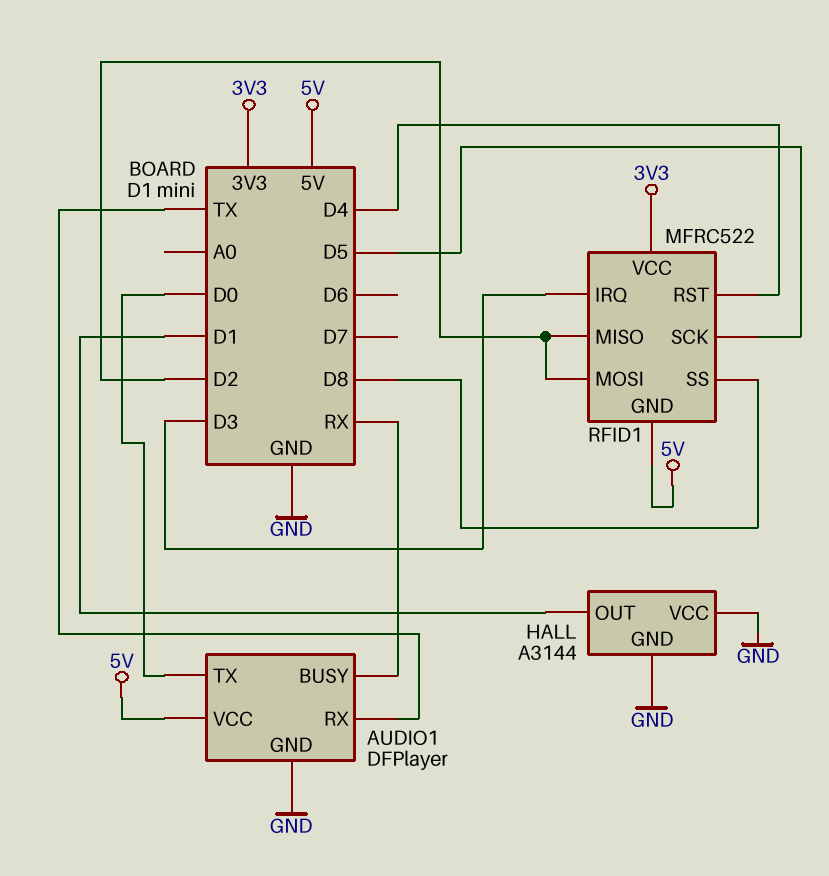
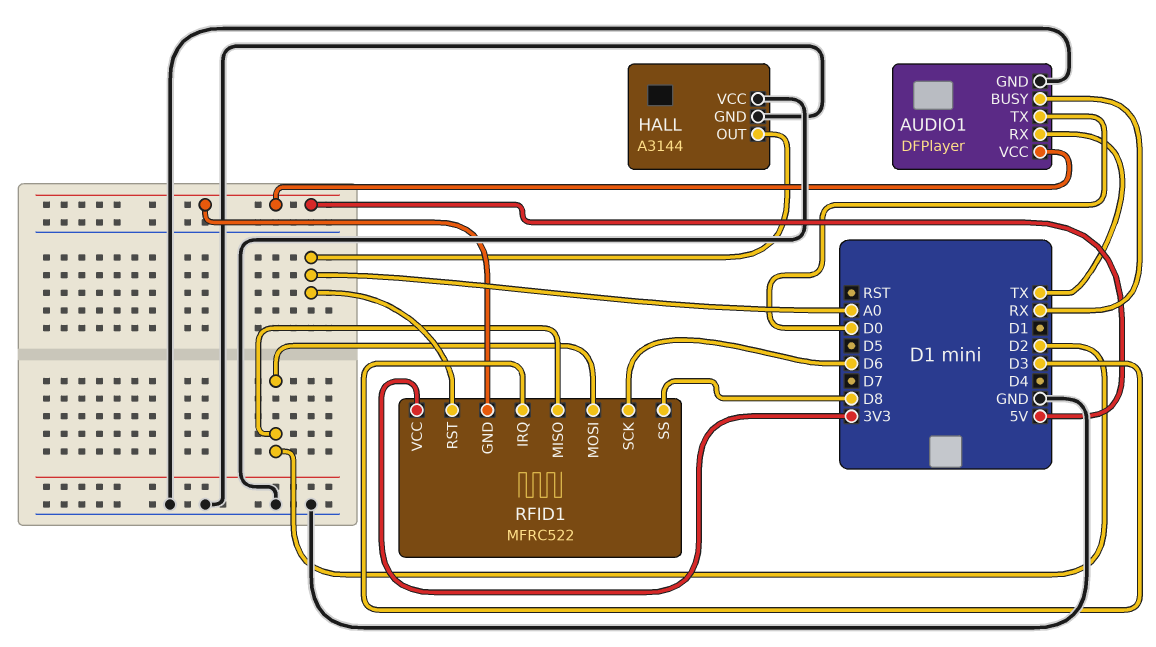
HALL pin OUT: D1 -> A0
RFID1 pin RST: D4 -> A0
RFID1 pin SCK: D5 -> D6

